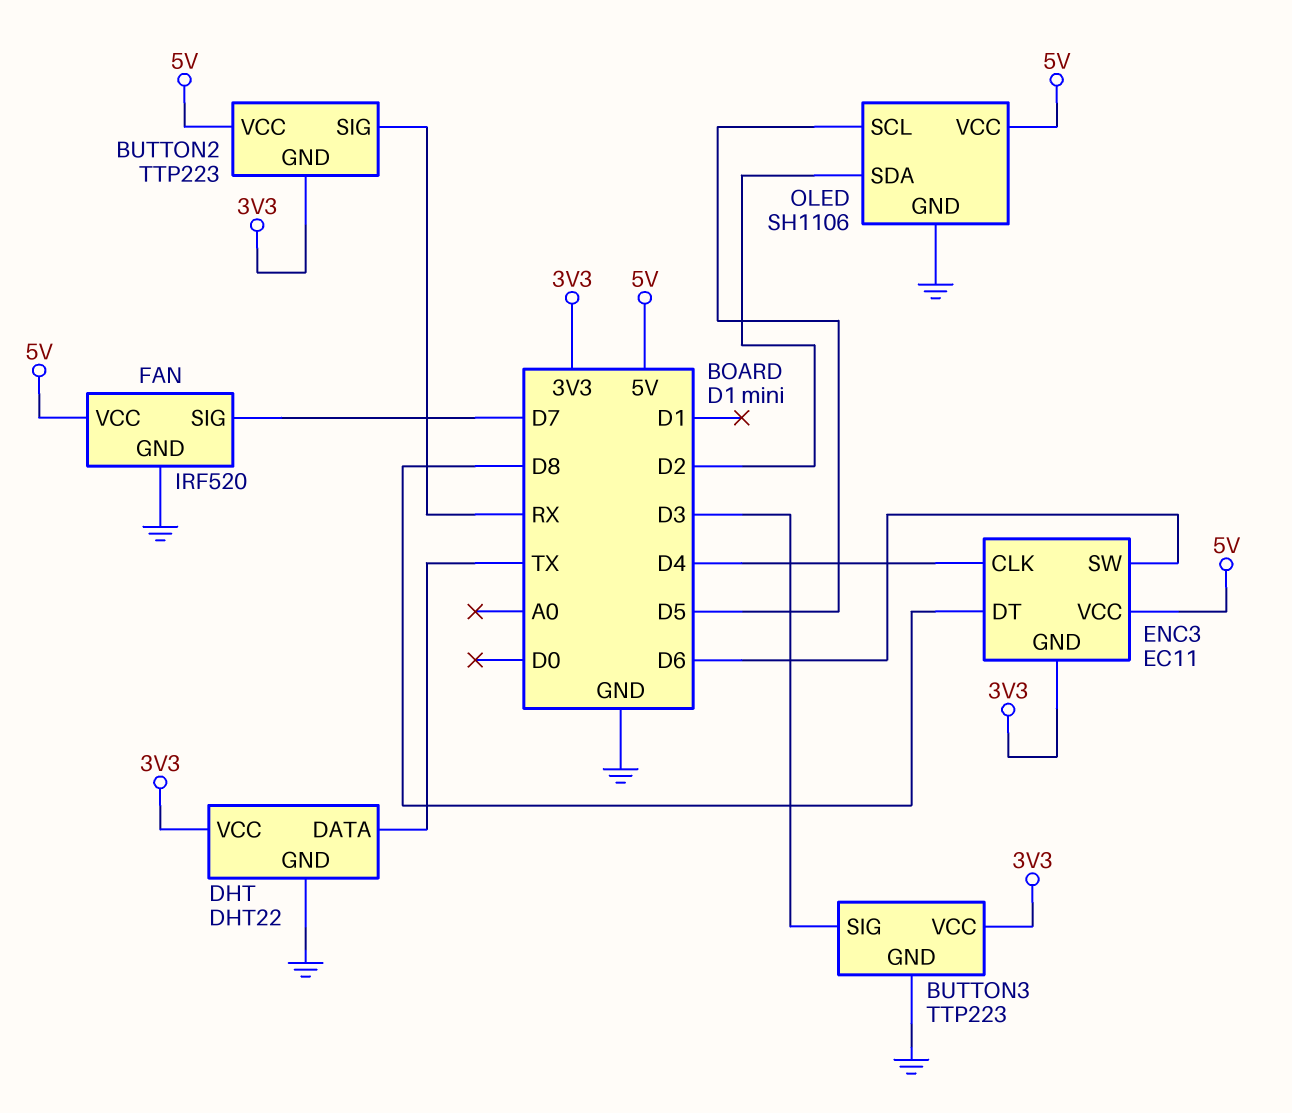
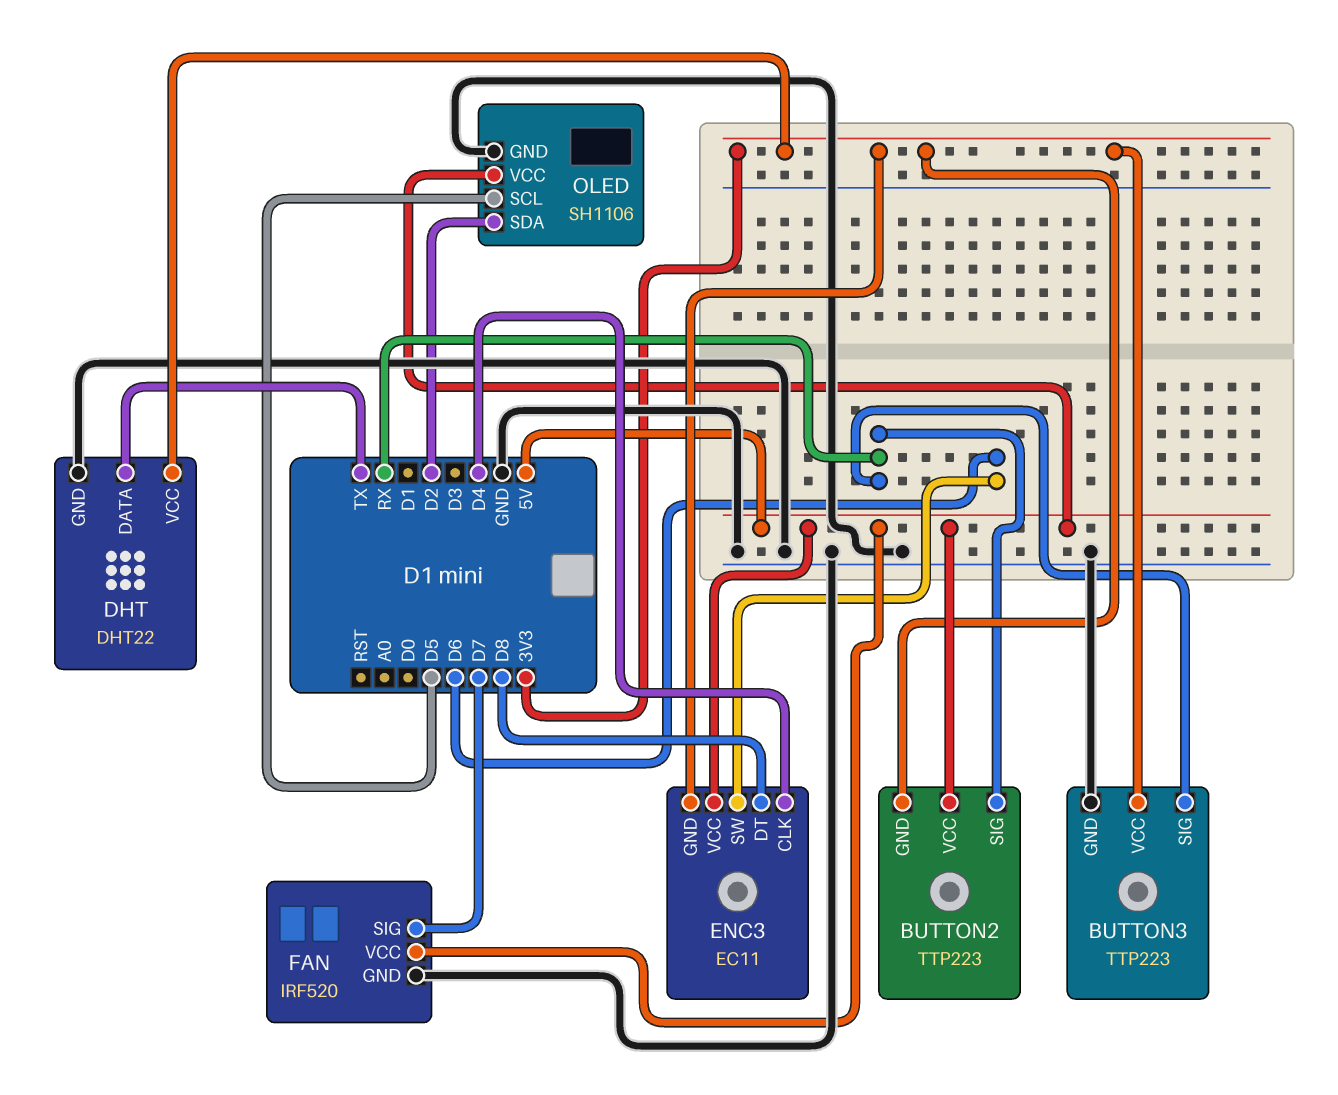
BUTTON3 pin SIG: D3 -> RX

